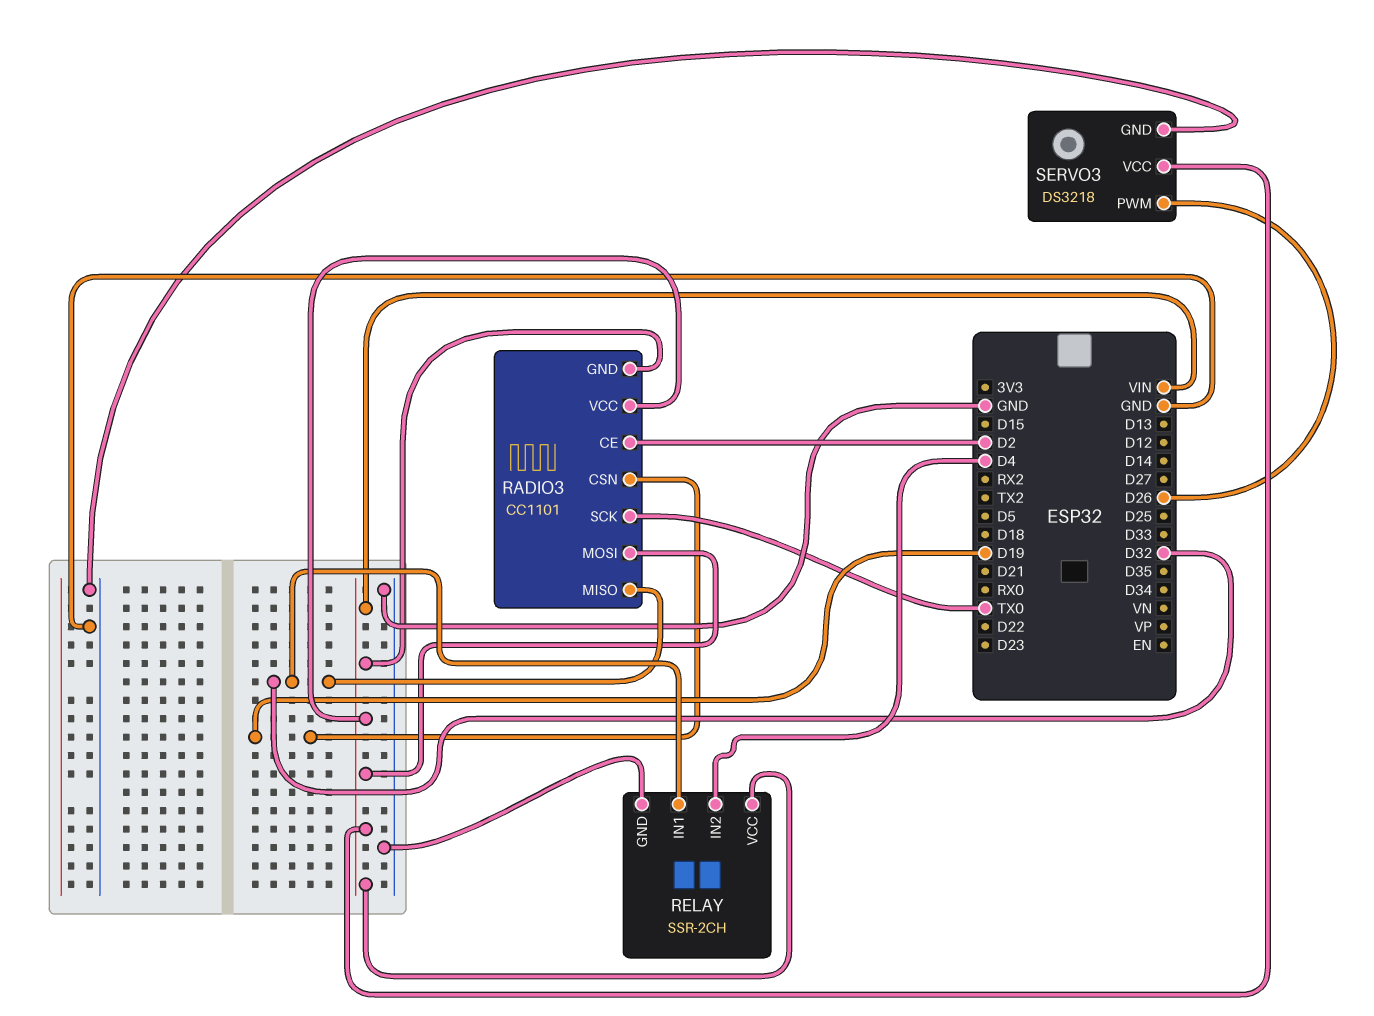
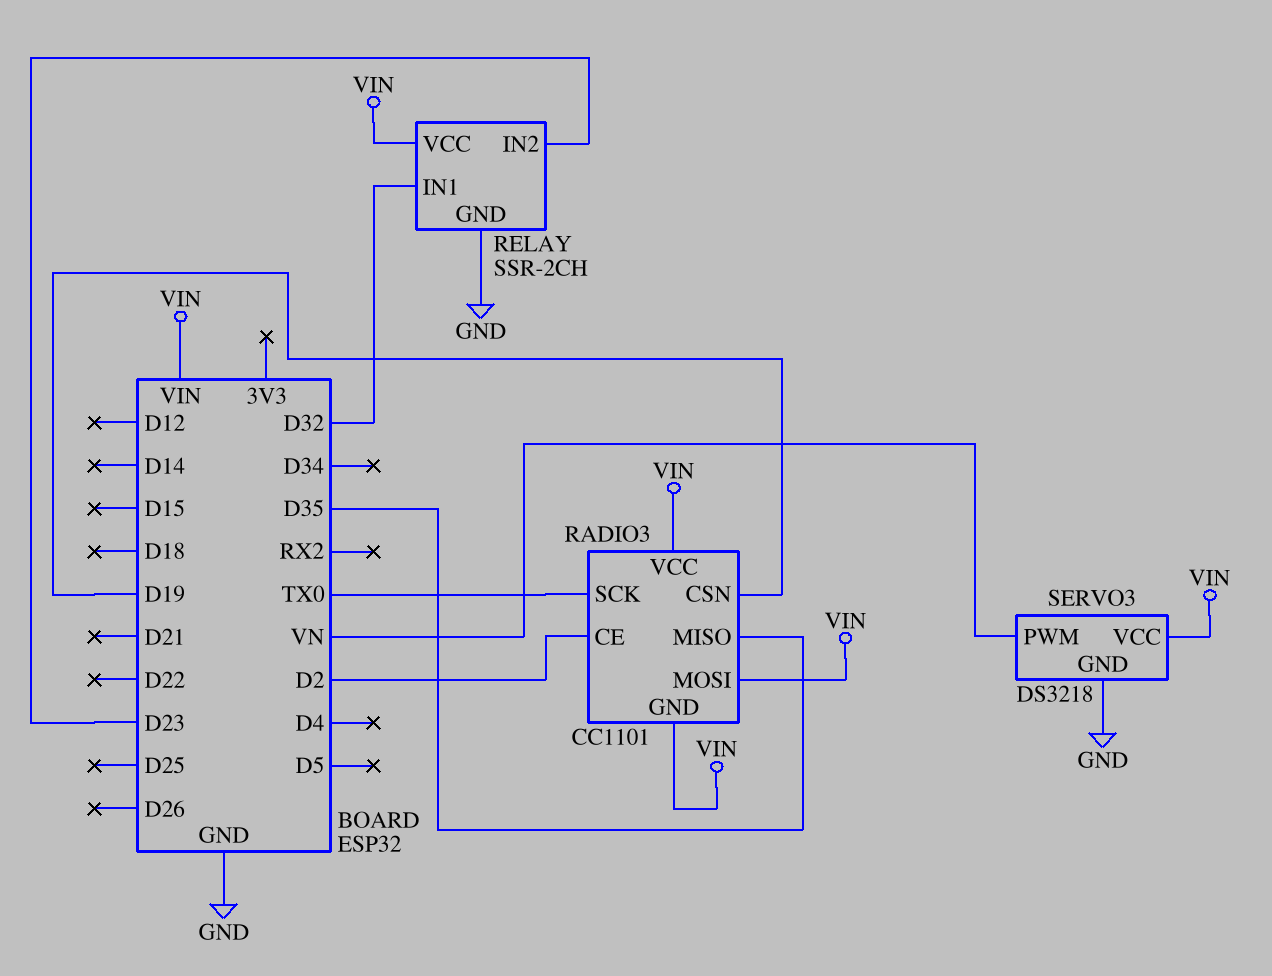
RADIO3 pin MISO: D32 -> D35
RELAY pin IN2: D4 -> D23
SERVO3 pin PWM: D26 -> VN

